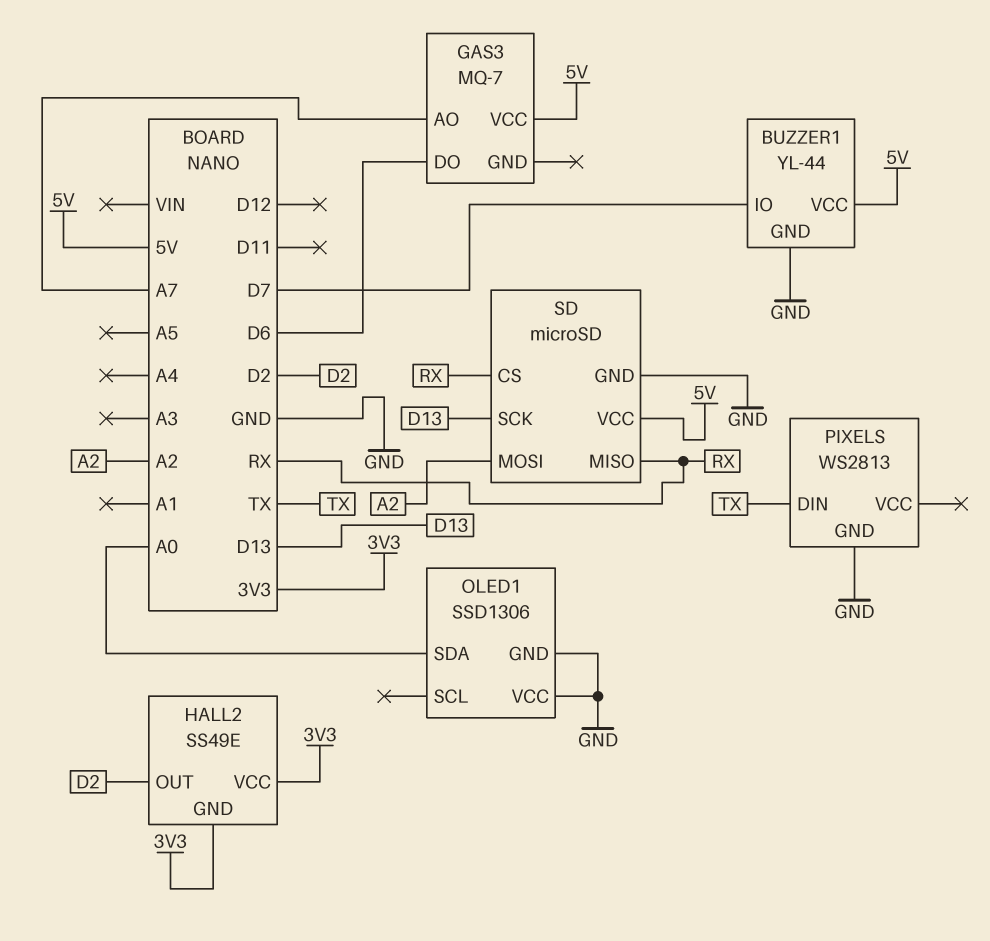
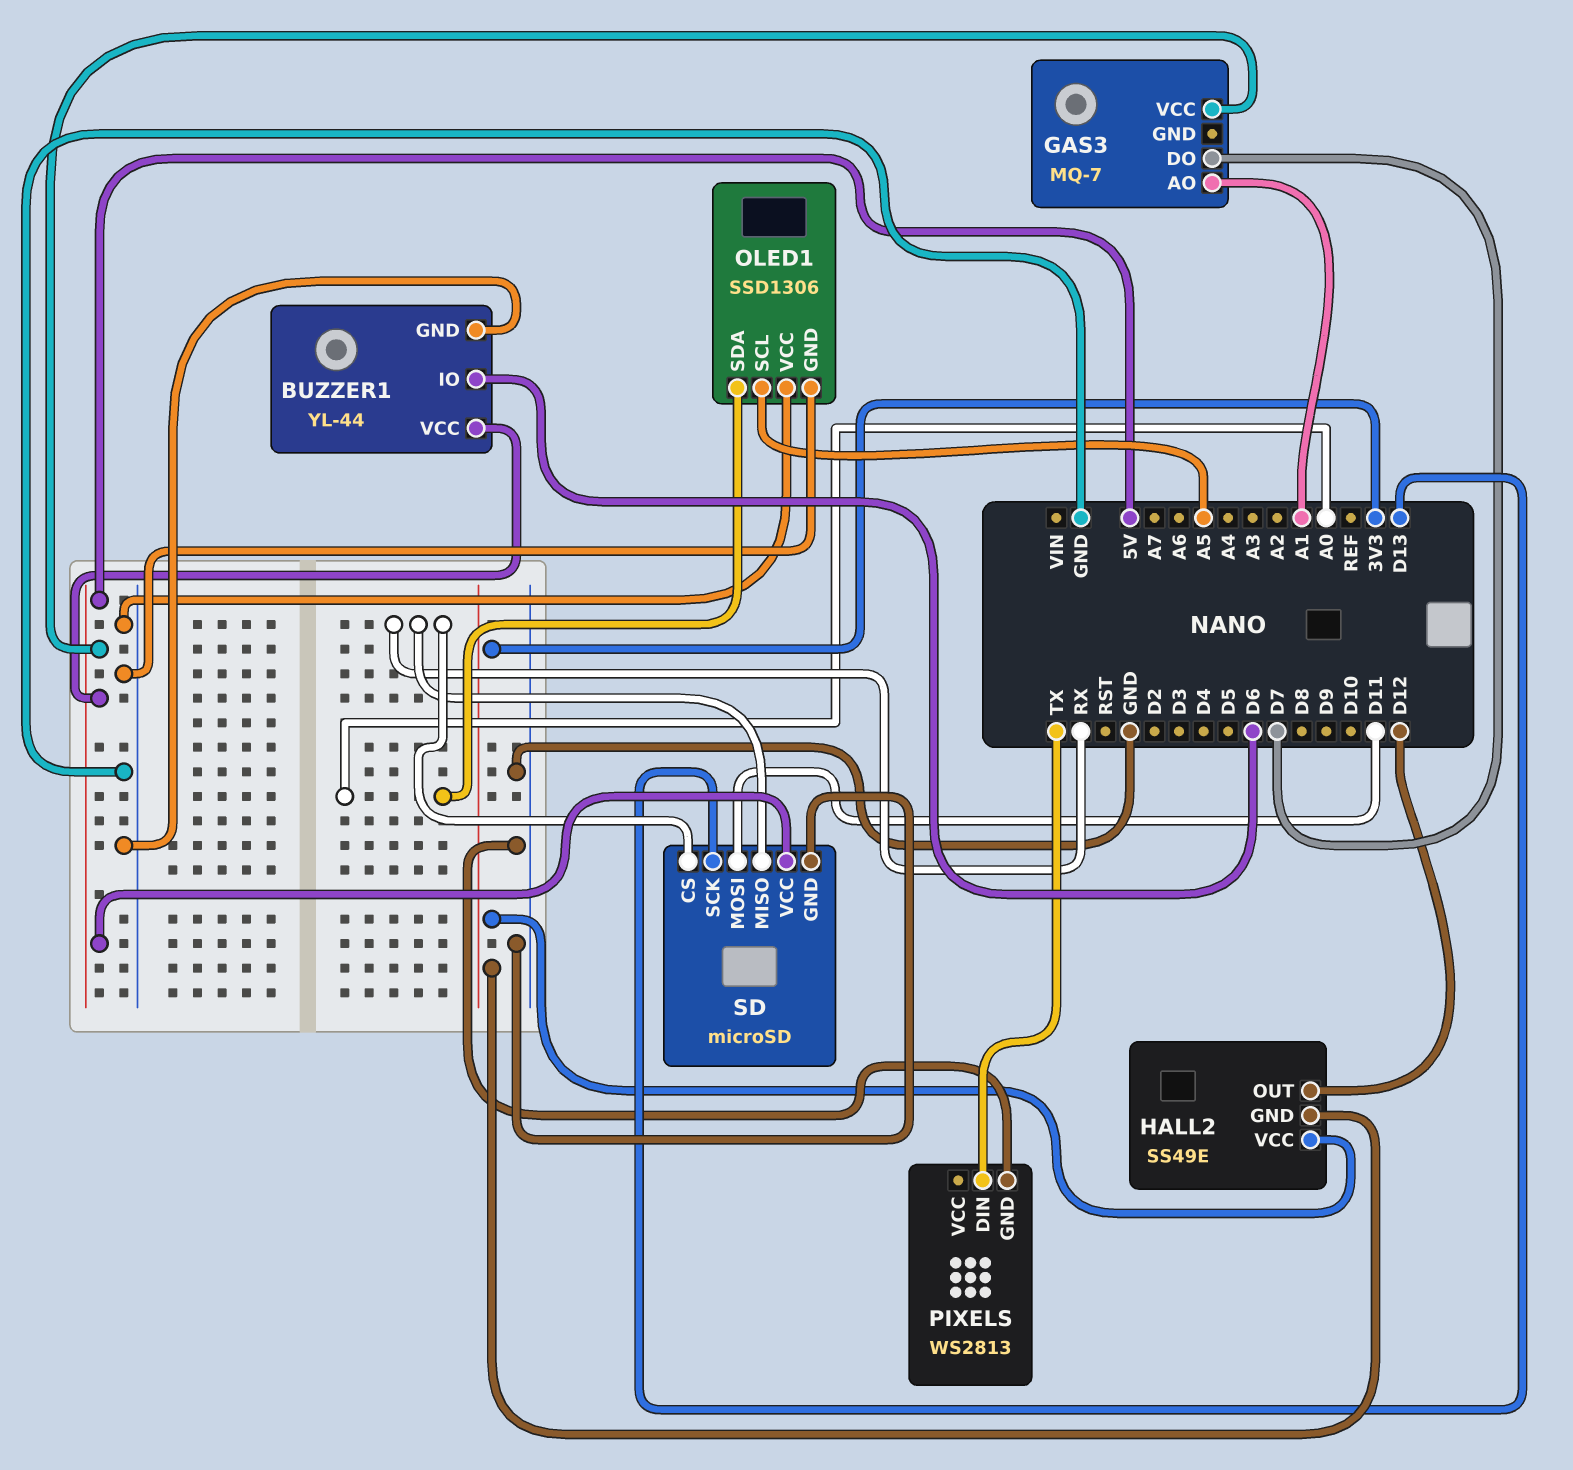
BUZZER1 pin IO: D7 -> D6
GAS3 pin AO: A7 -> A1
GAS3 pin DO: D6 -> D7
HALL2 pin OUT: D2 -> D12
OLED1 pin SCL: none -> A5
SD pin MOSI: A2 -> D11

